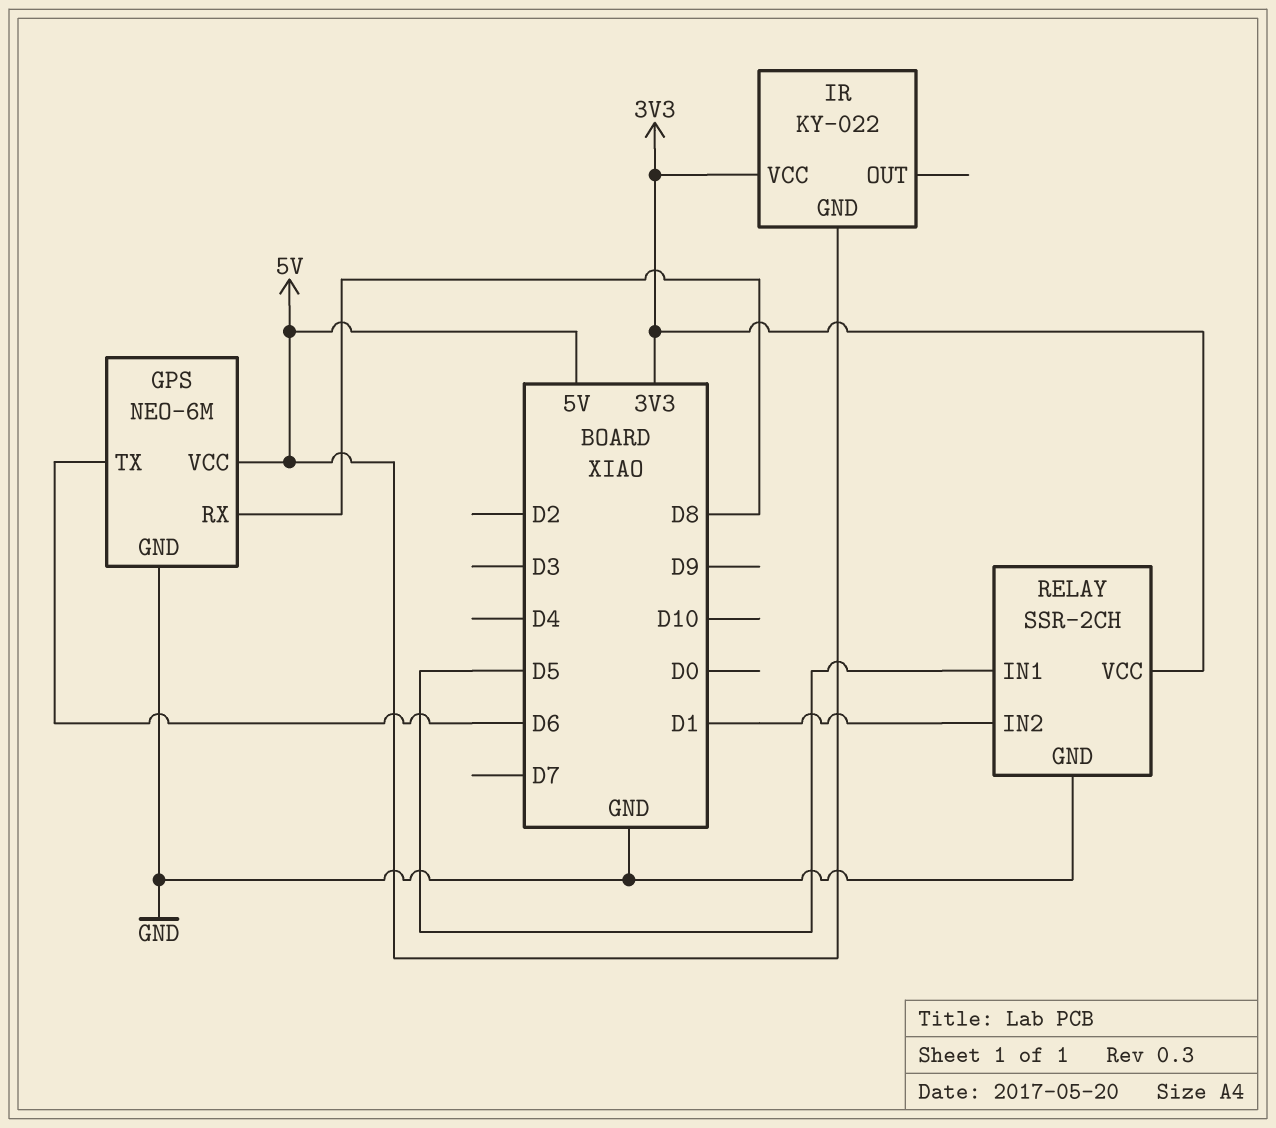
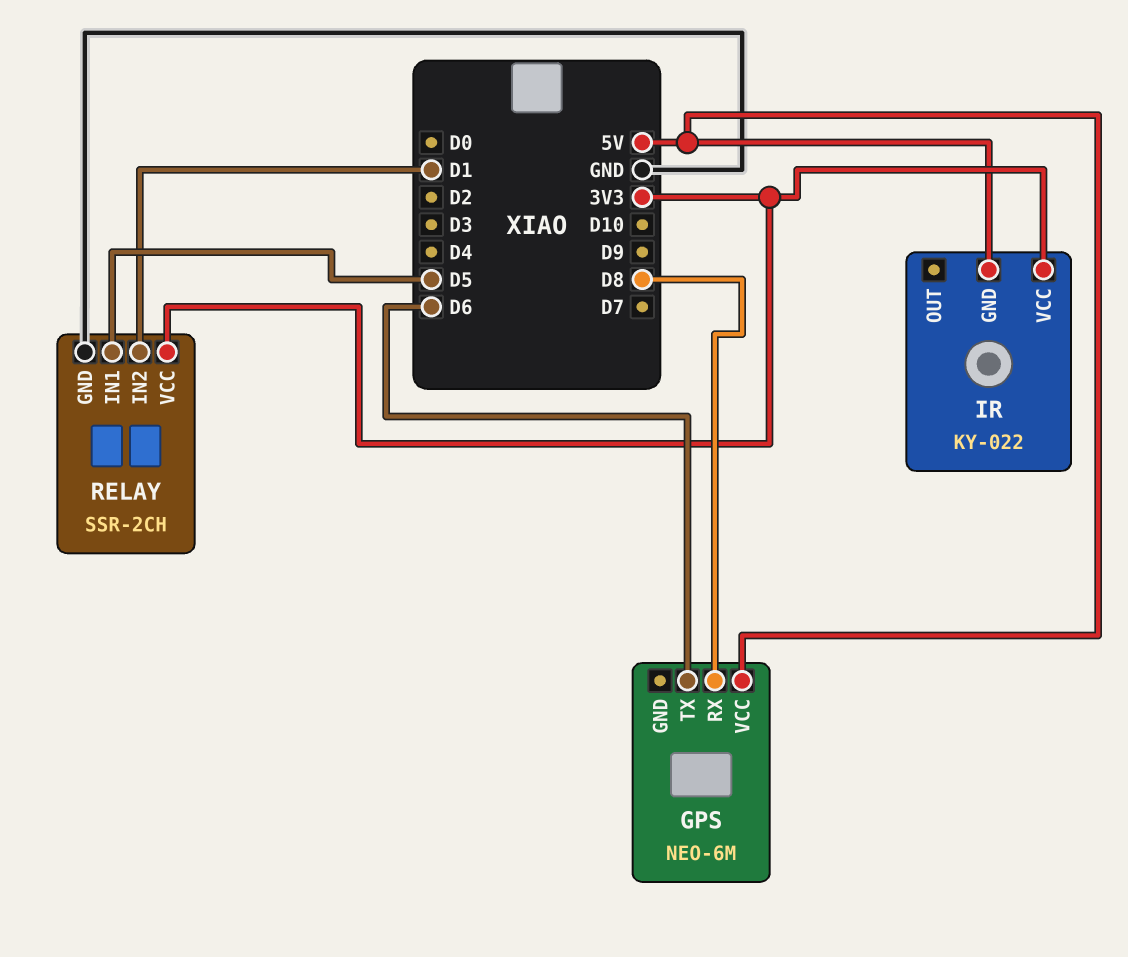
GPS pin GND: GND -> none

